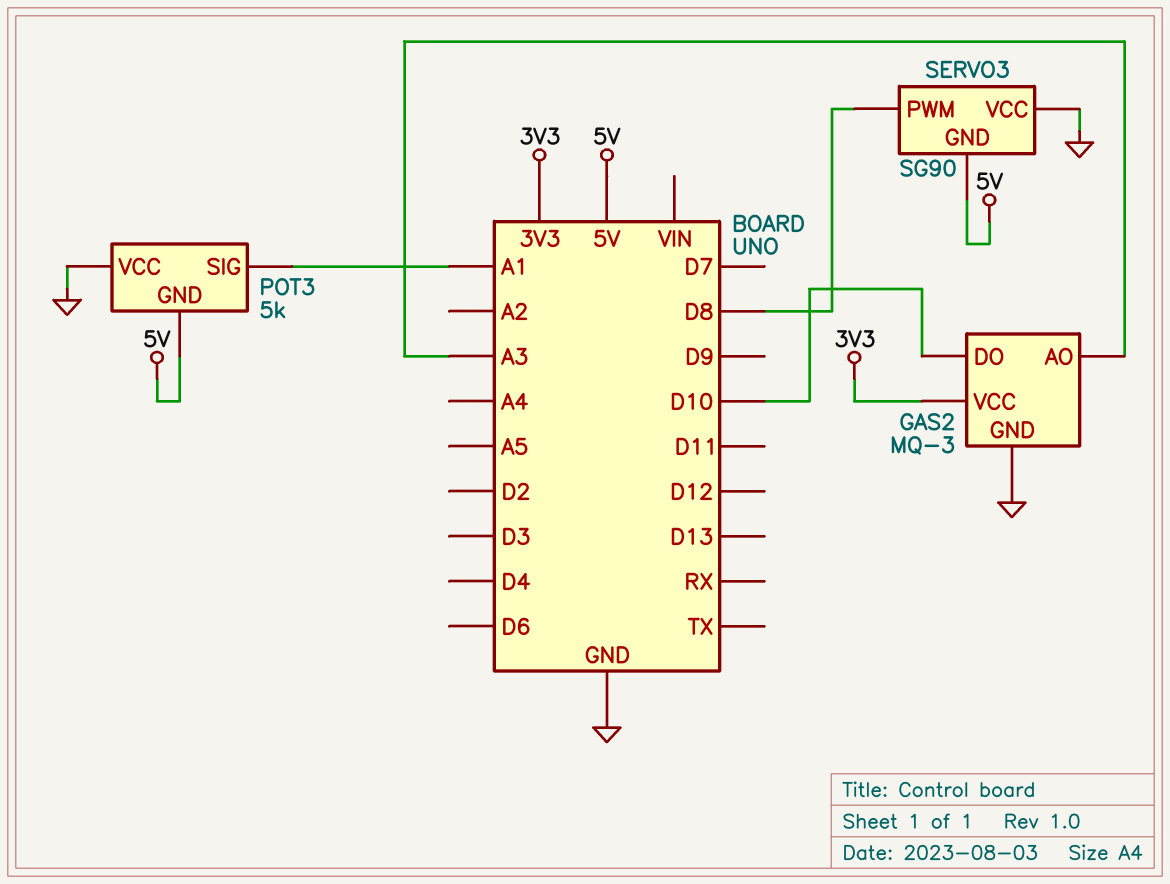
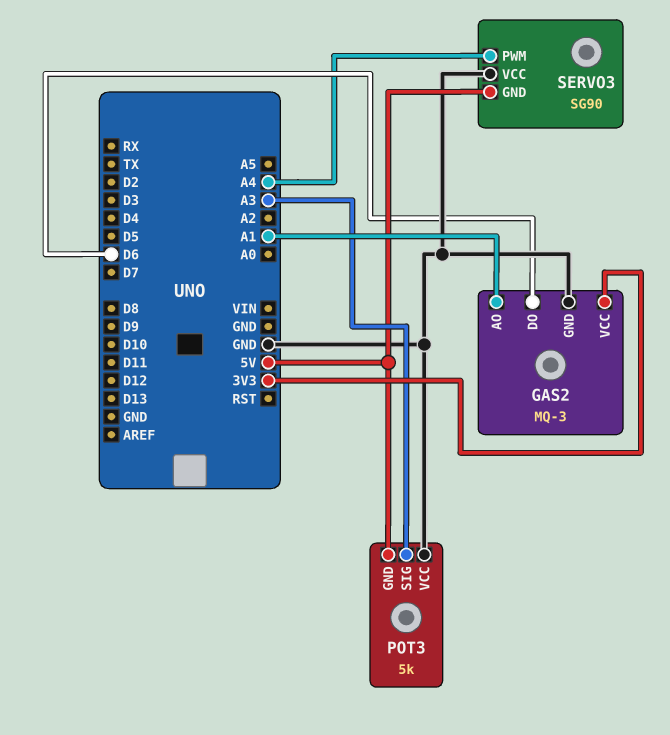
GAS2 pin AO: A3 -> A1
GAS2 pin DO: D10 -> D6
POT3 pin SIG: A1 -> A3
SERVO3 pin PWM: D8 -> A4

